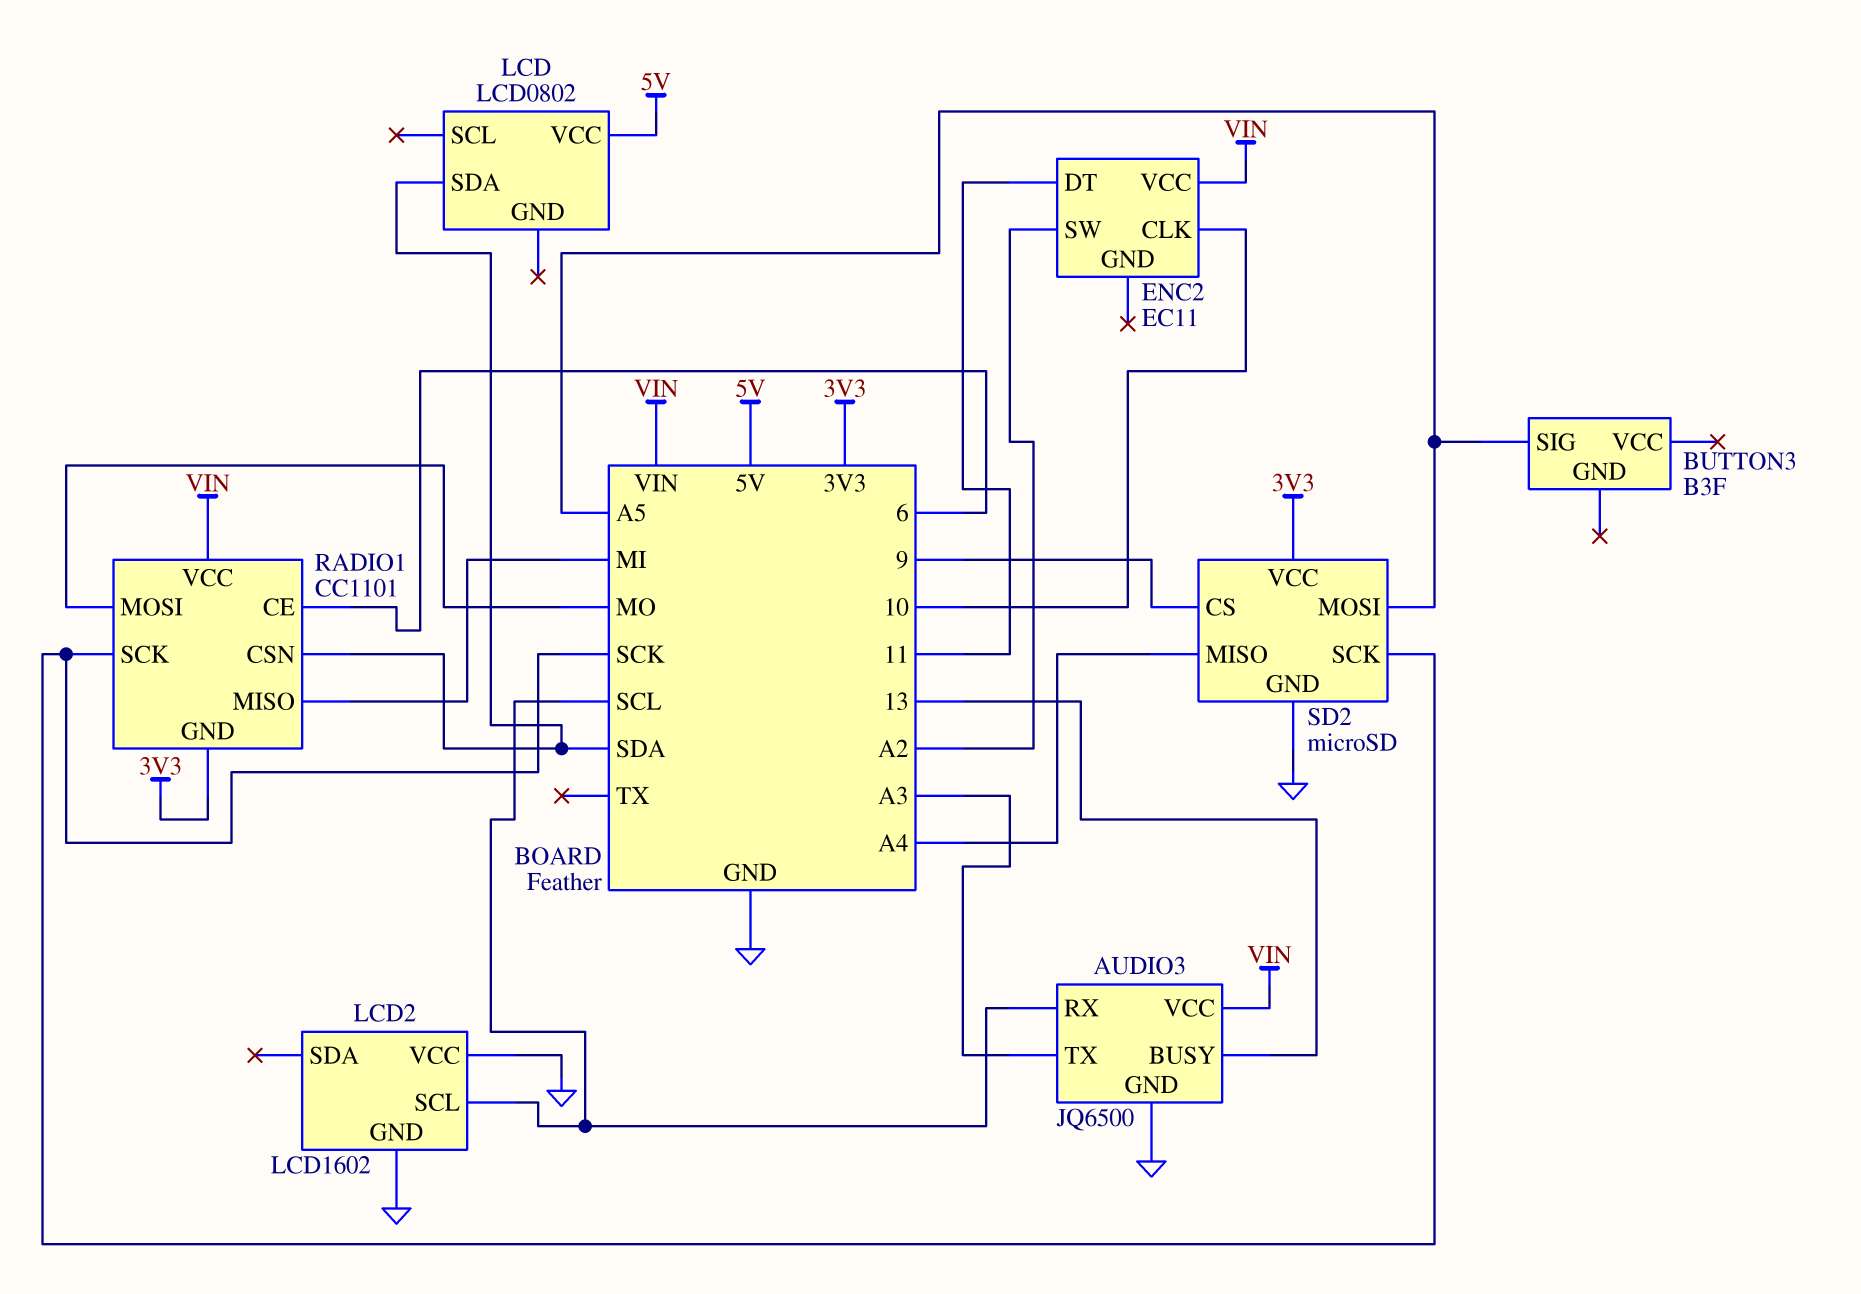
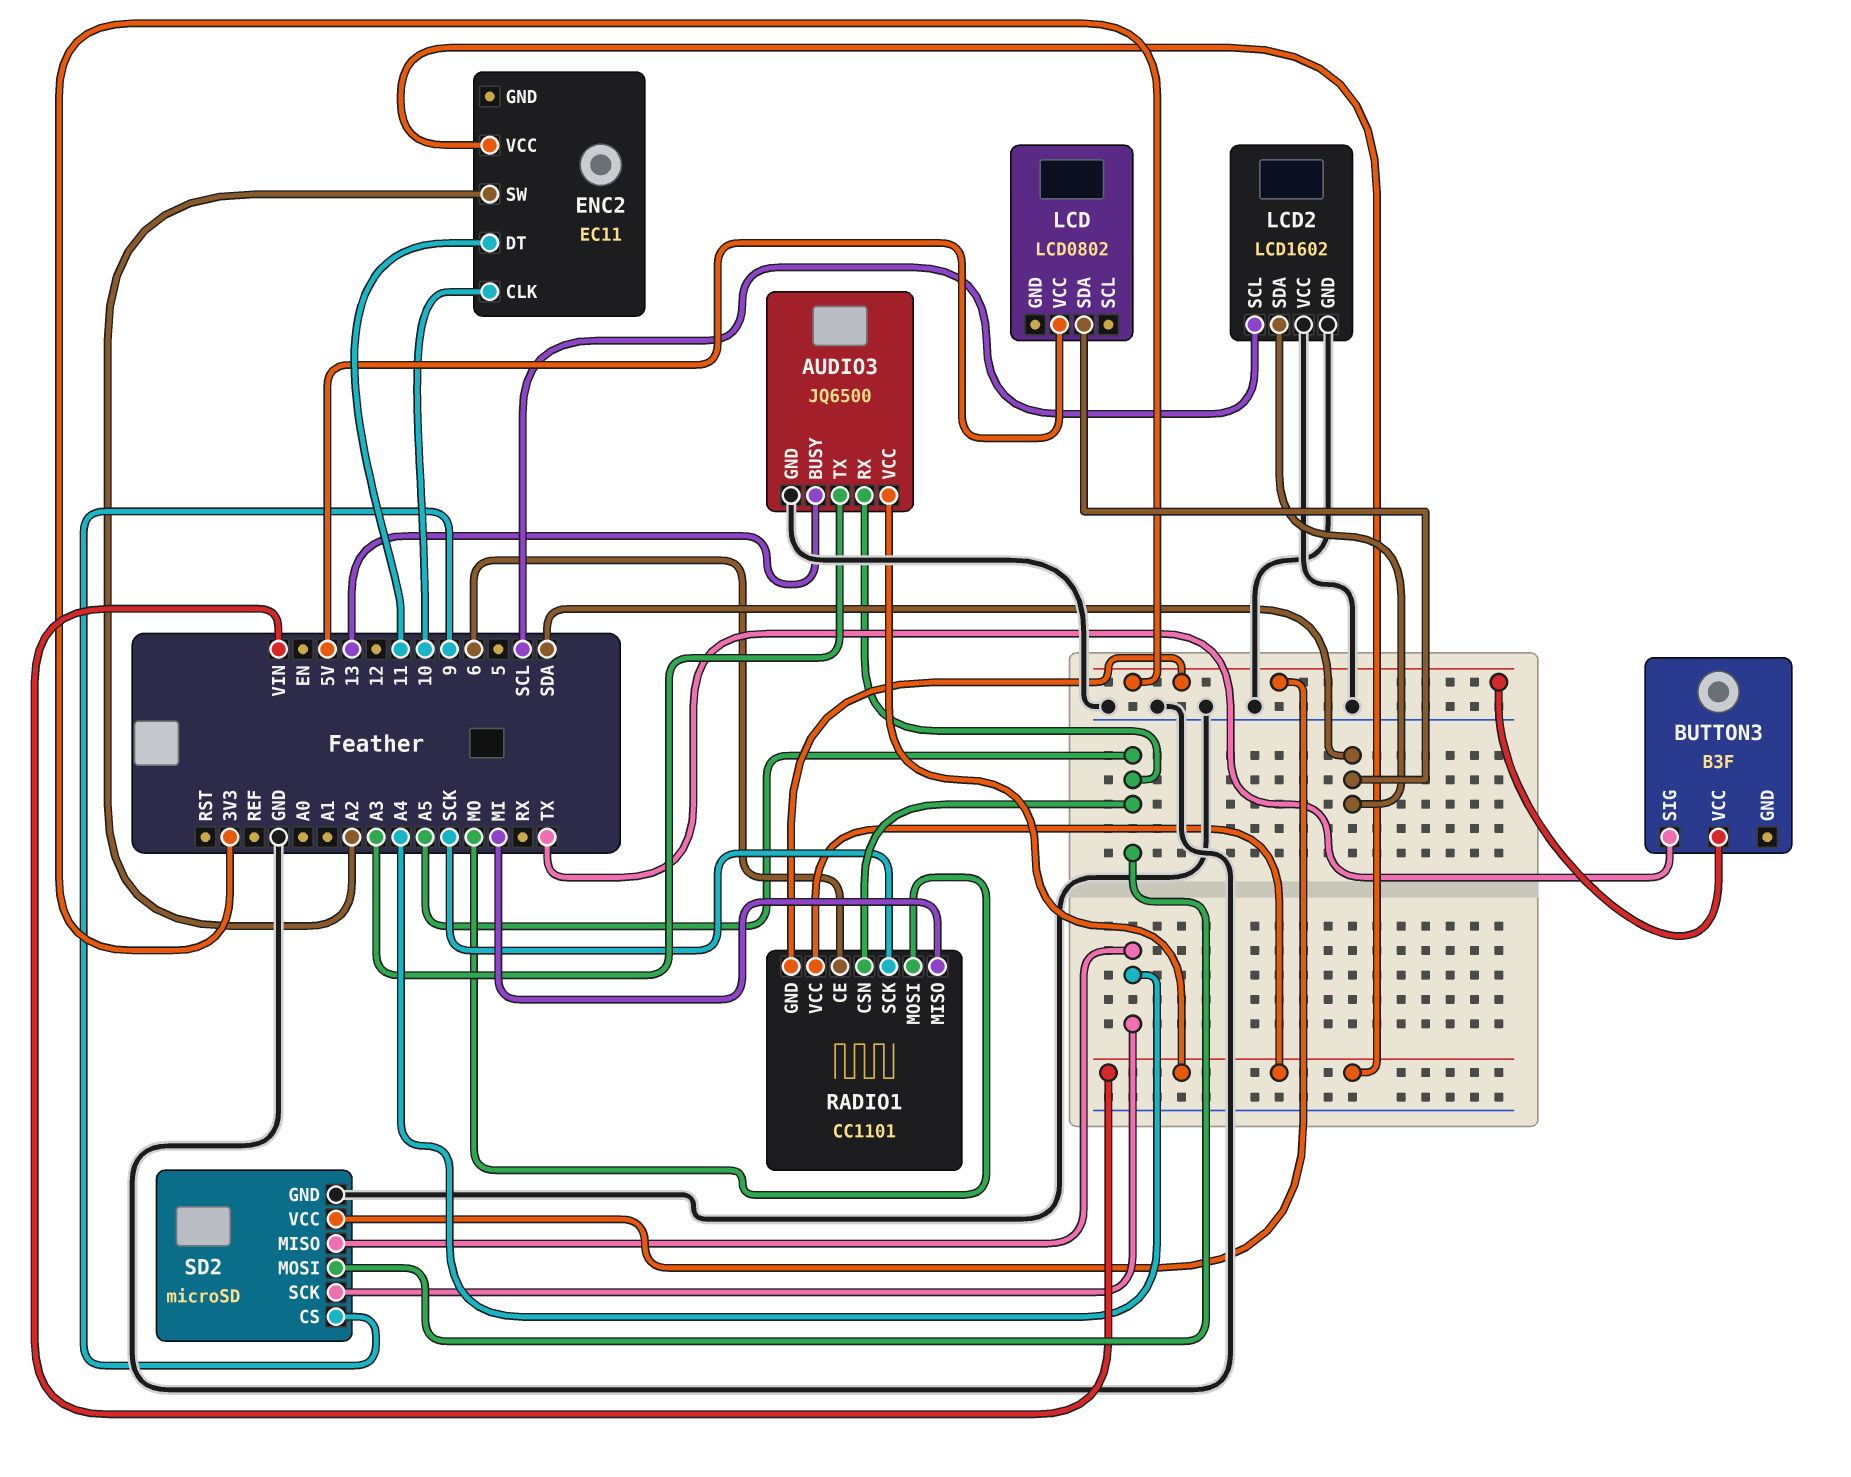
AUDIO3 pin RX: SCL -> A5
BUTTON3 pin SIG: A5 -> TX
BUTTON3 pin VCC: none -> 3V3
LCD2 pin SDA: none -> SDA
RADIO1 pin CSN: SDA -> A5
SD2 pin SCK: SCK -> A4

